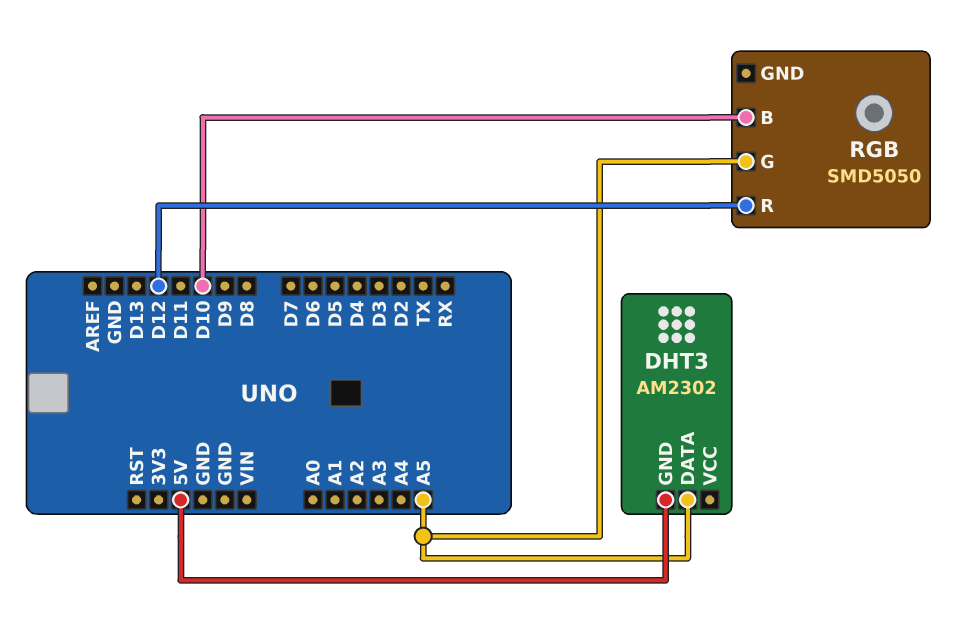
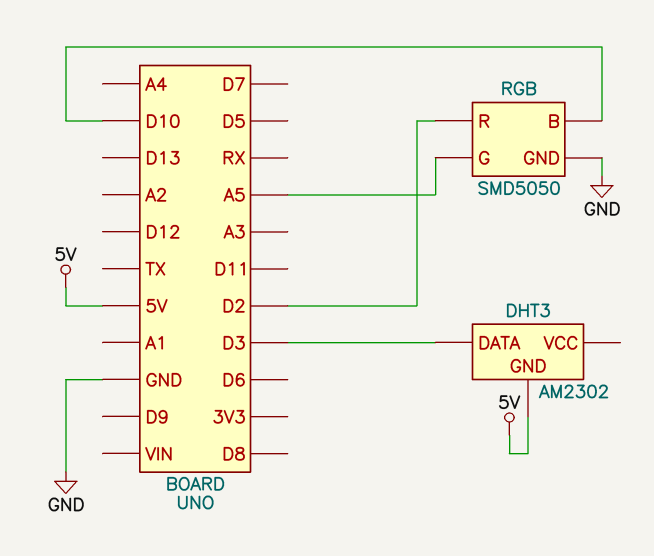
DHT3 pin DATA: A5 -> D3
RGB pin GND: none -> GND
RGB pin R: D12 -> D2

